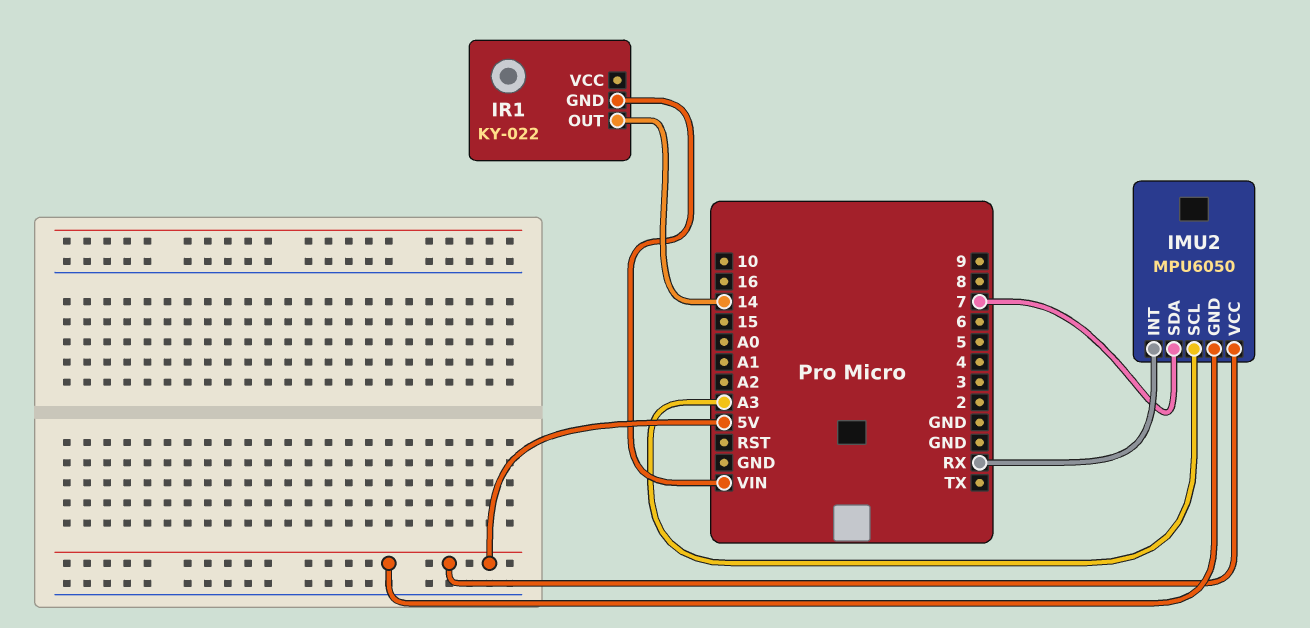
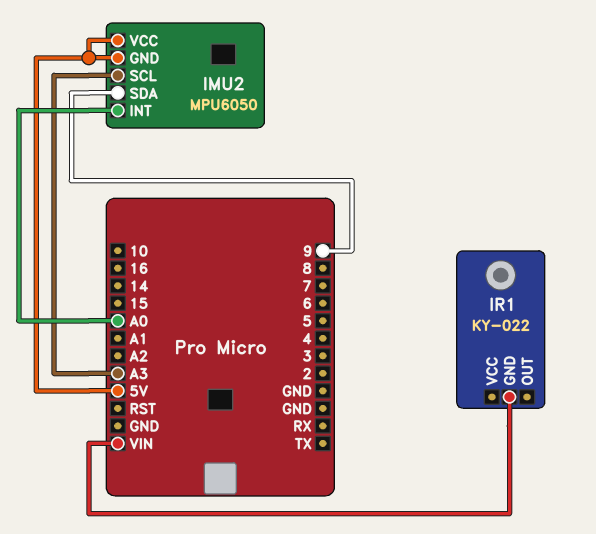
IMU2 pin INT: RX -> A0
IMU2 pin SDA: 7 -> 9
IR1 pin OUT: 14 -> none

